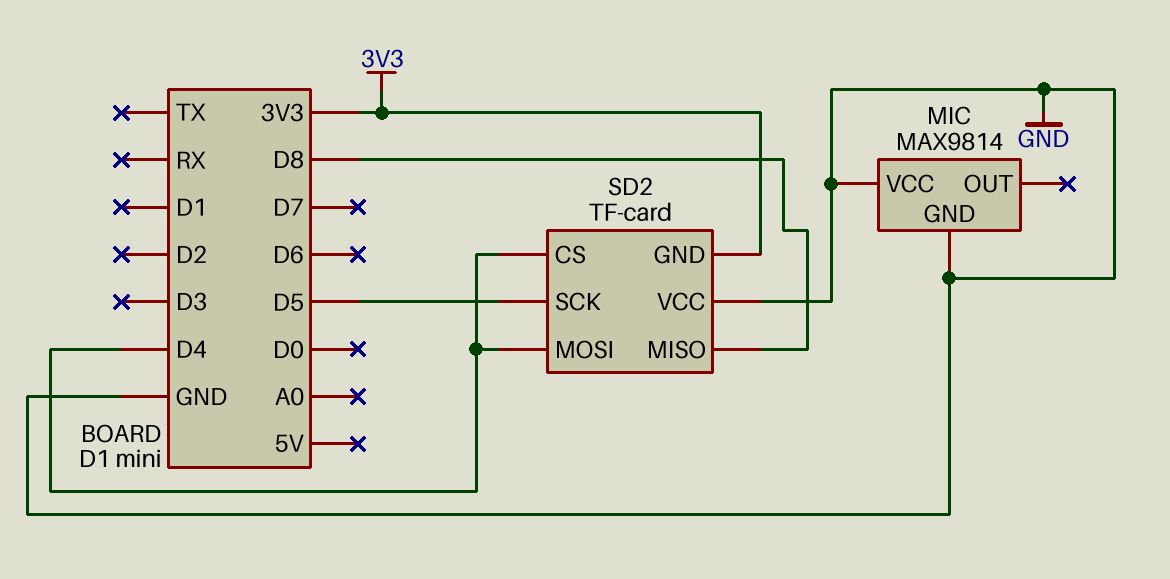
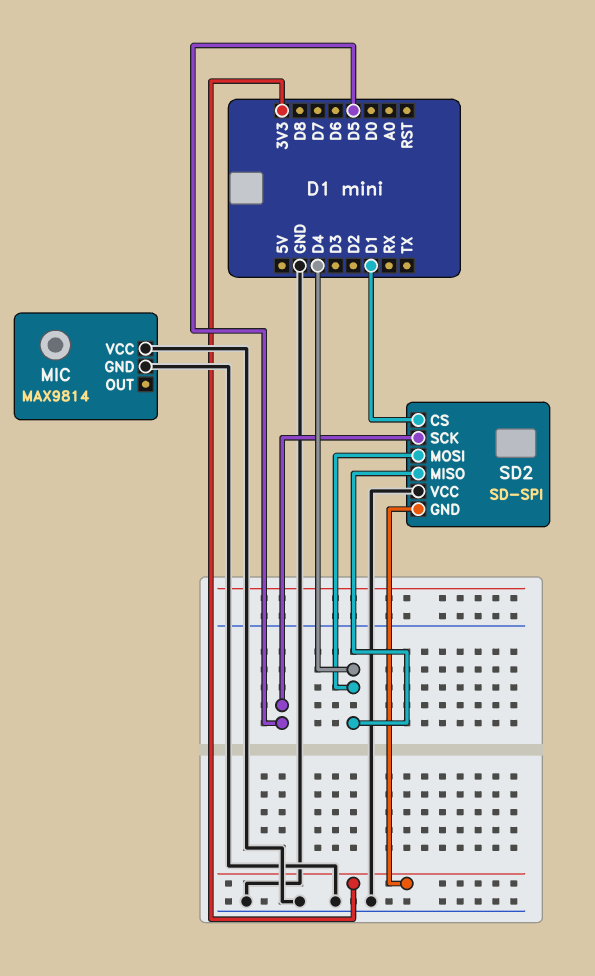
SD2: TF-card -> SD-SPI
SD2 pin CS: D4 -> D1
SD2 pin MISO: D8 -> D4

